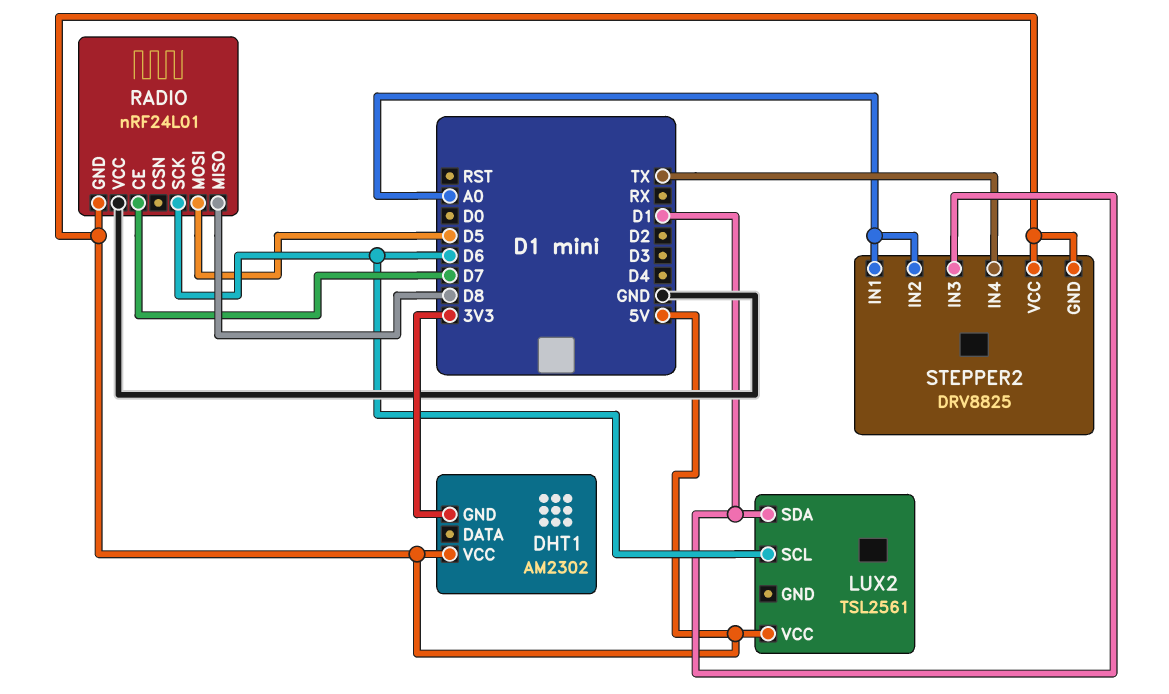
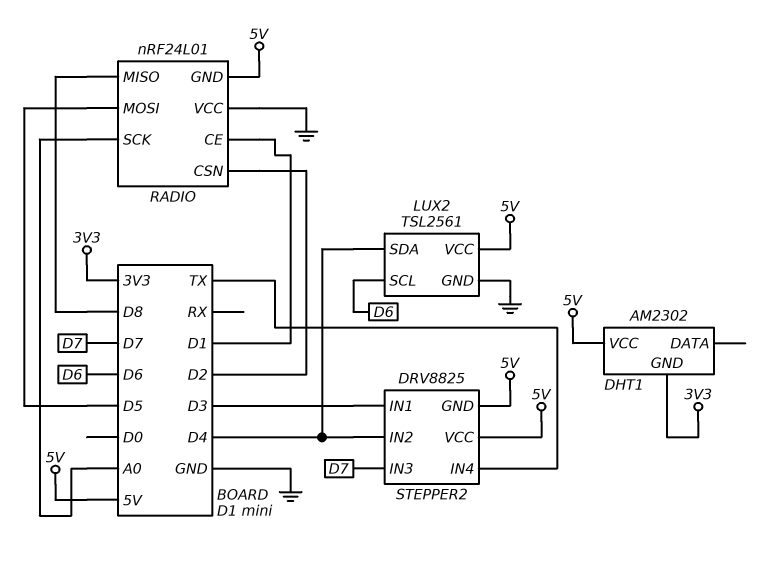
LUX2 pin GND: none -> GND
LUX2 pin SDA: D1 -> D4
RADIO pin CE: D7 -> D1
RADIO pin CSN: none -> D2
RADIO pin SCK: D6 -> A0
STEPPER2 pin IN1: A0 -> D3
STEPPER2 pin IN2: A0 -> D4
STEPPER2 pin IN3: D1 -> D7

